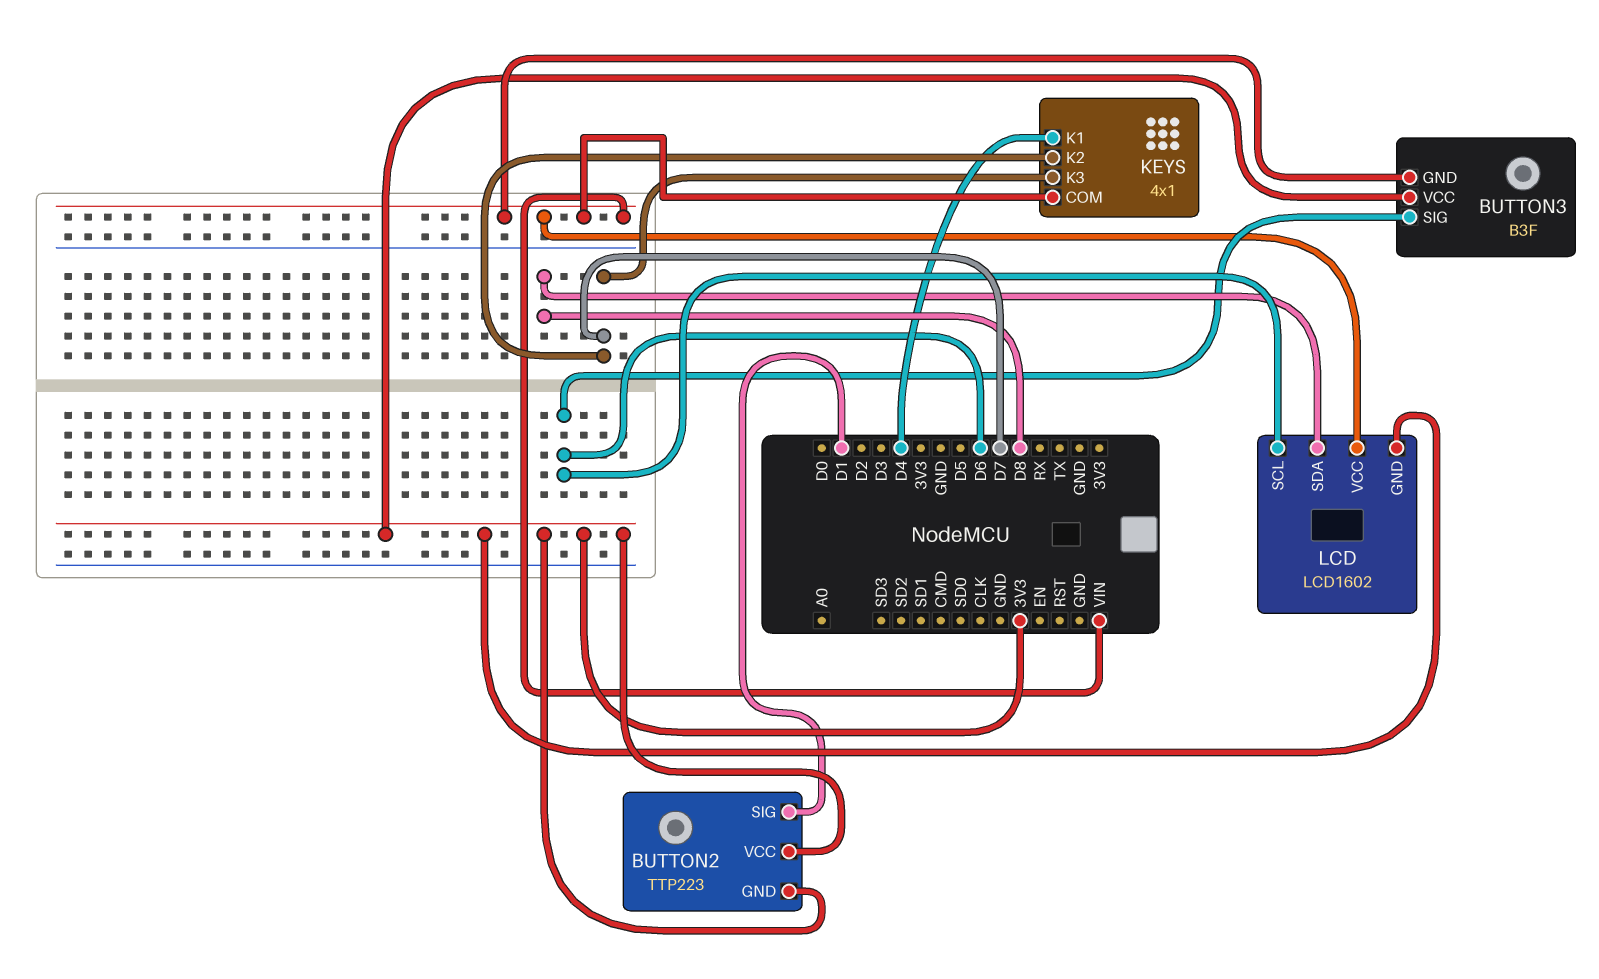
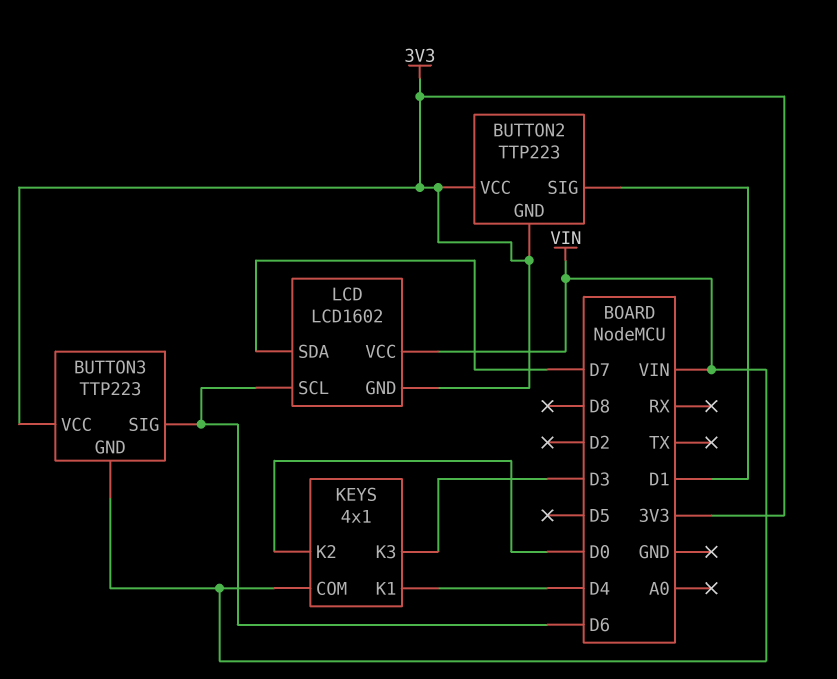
BUTTON3: B3F -> TTP223
KEYS pin K2: D7 -> D0
KEYS pin K3: D7 -> D3
LCD pin SDA: D8 -> D7

